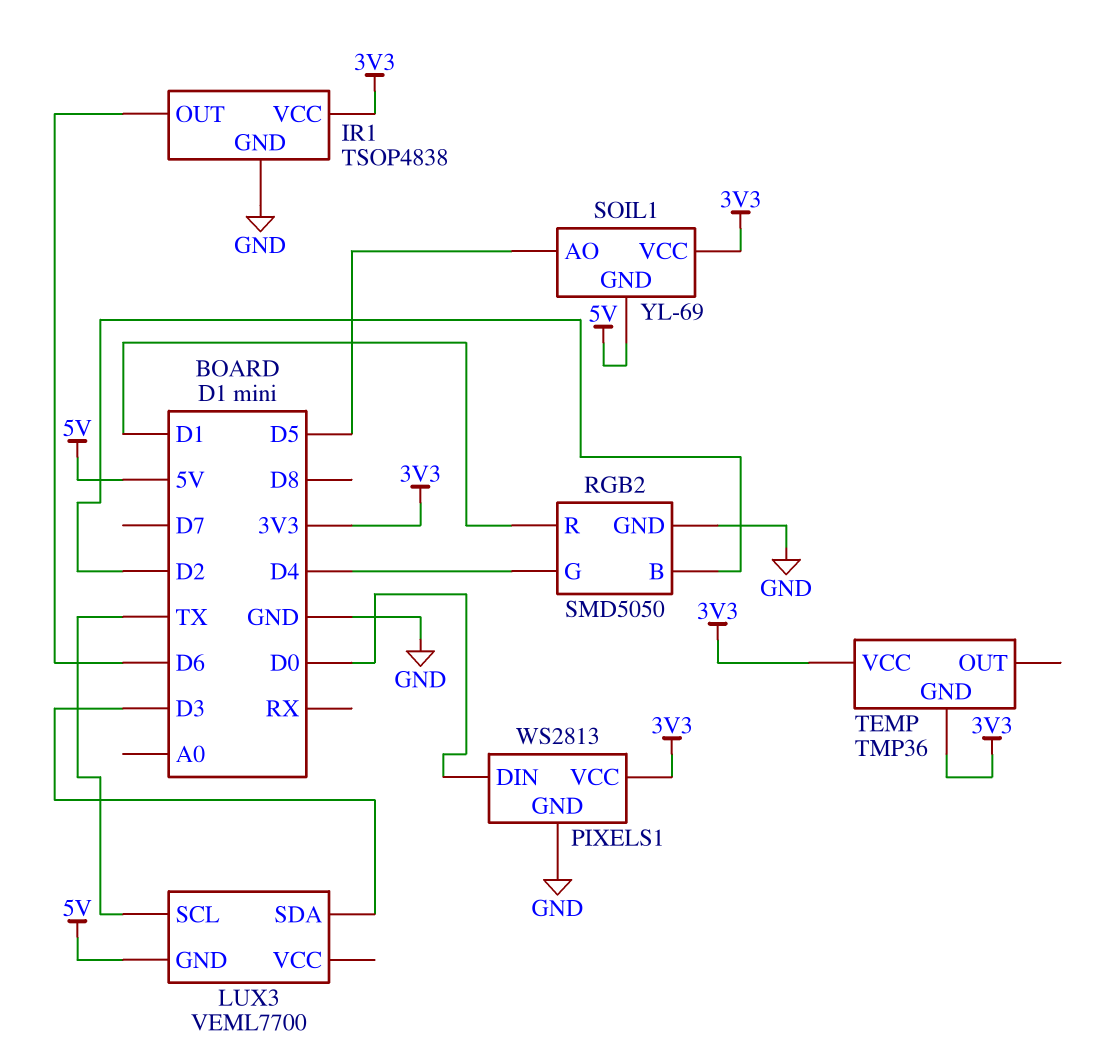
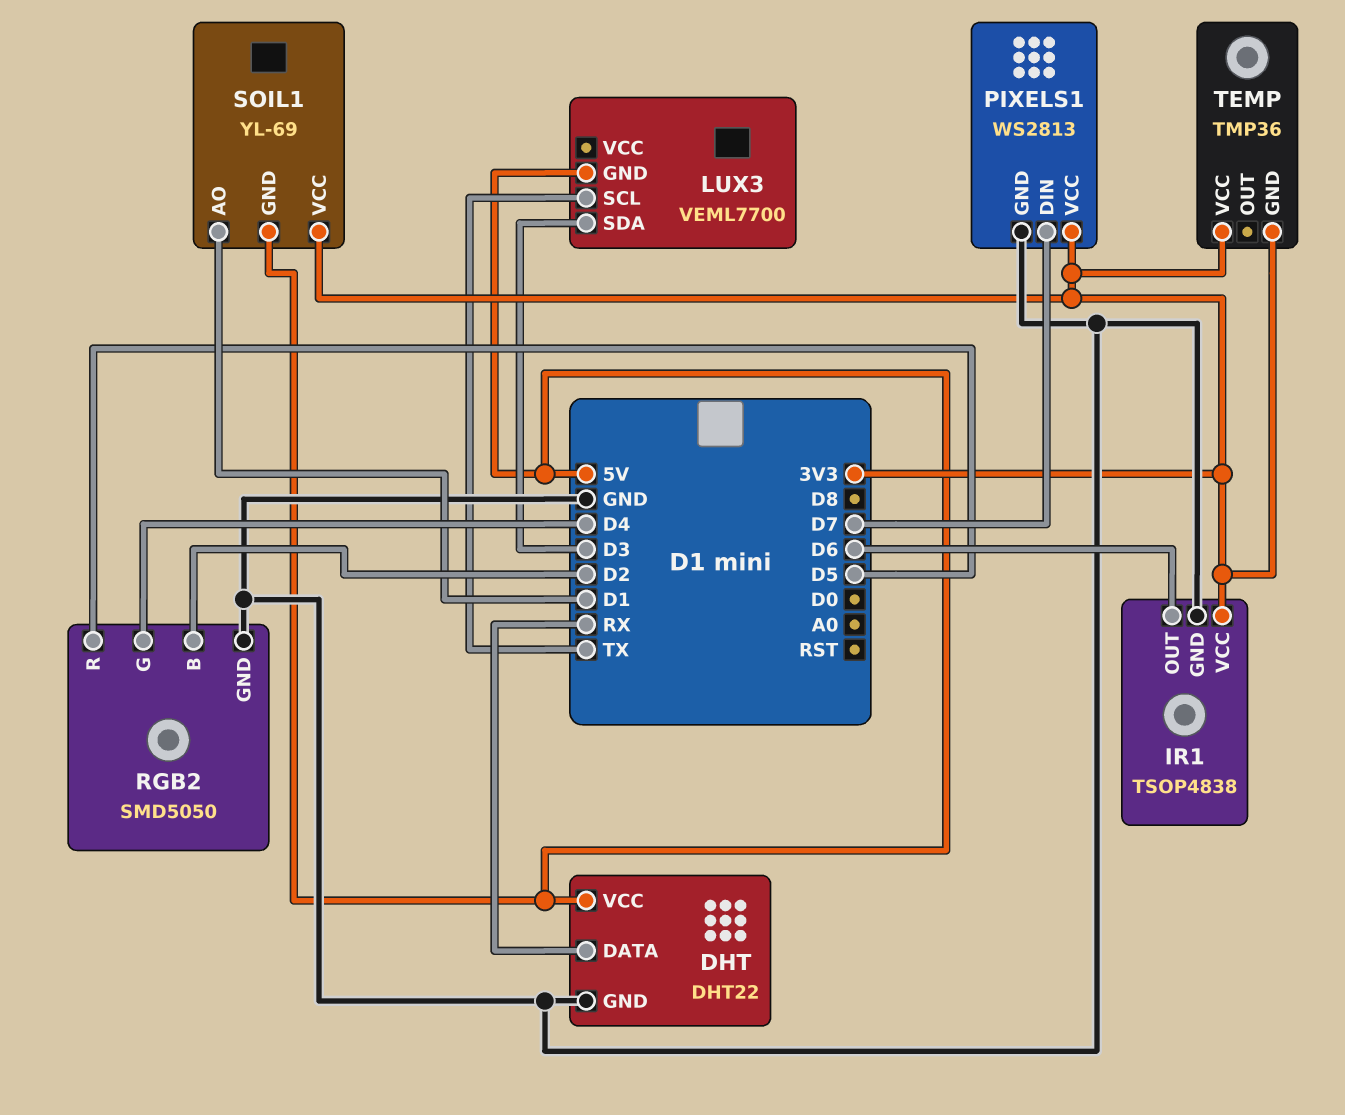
DHT: none -> DHT22
DHT pin DATA: none -> RX
DHT pin GND: none -> GND
DHT pin VCC: none -> 5V
PIXELS1 pin DIN: D0 -> D7
RGB2 pin R: D1 -> D5
SOIL1 pin AO: D5 -> D1

